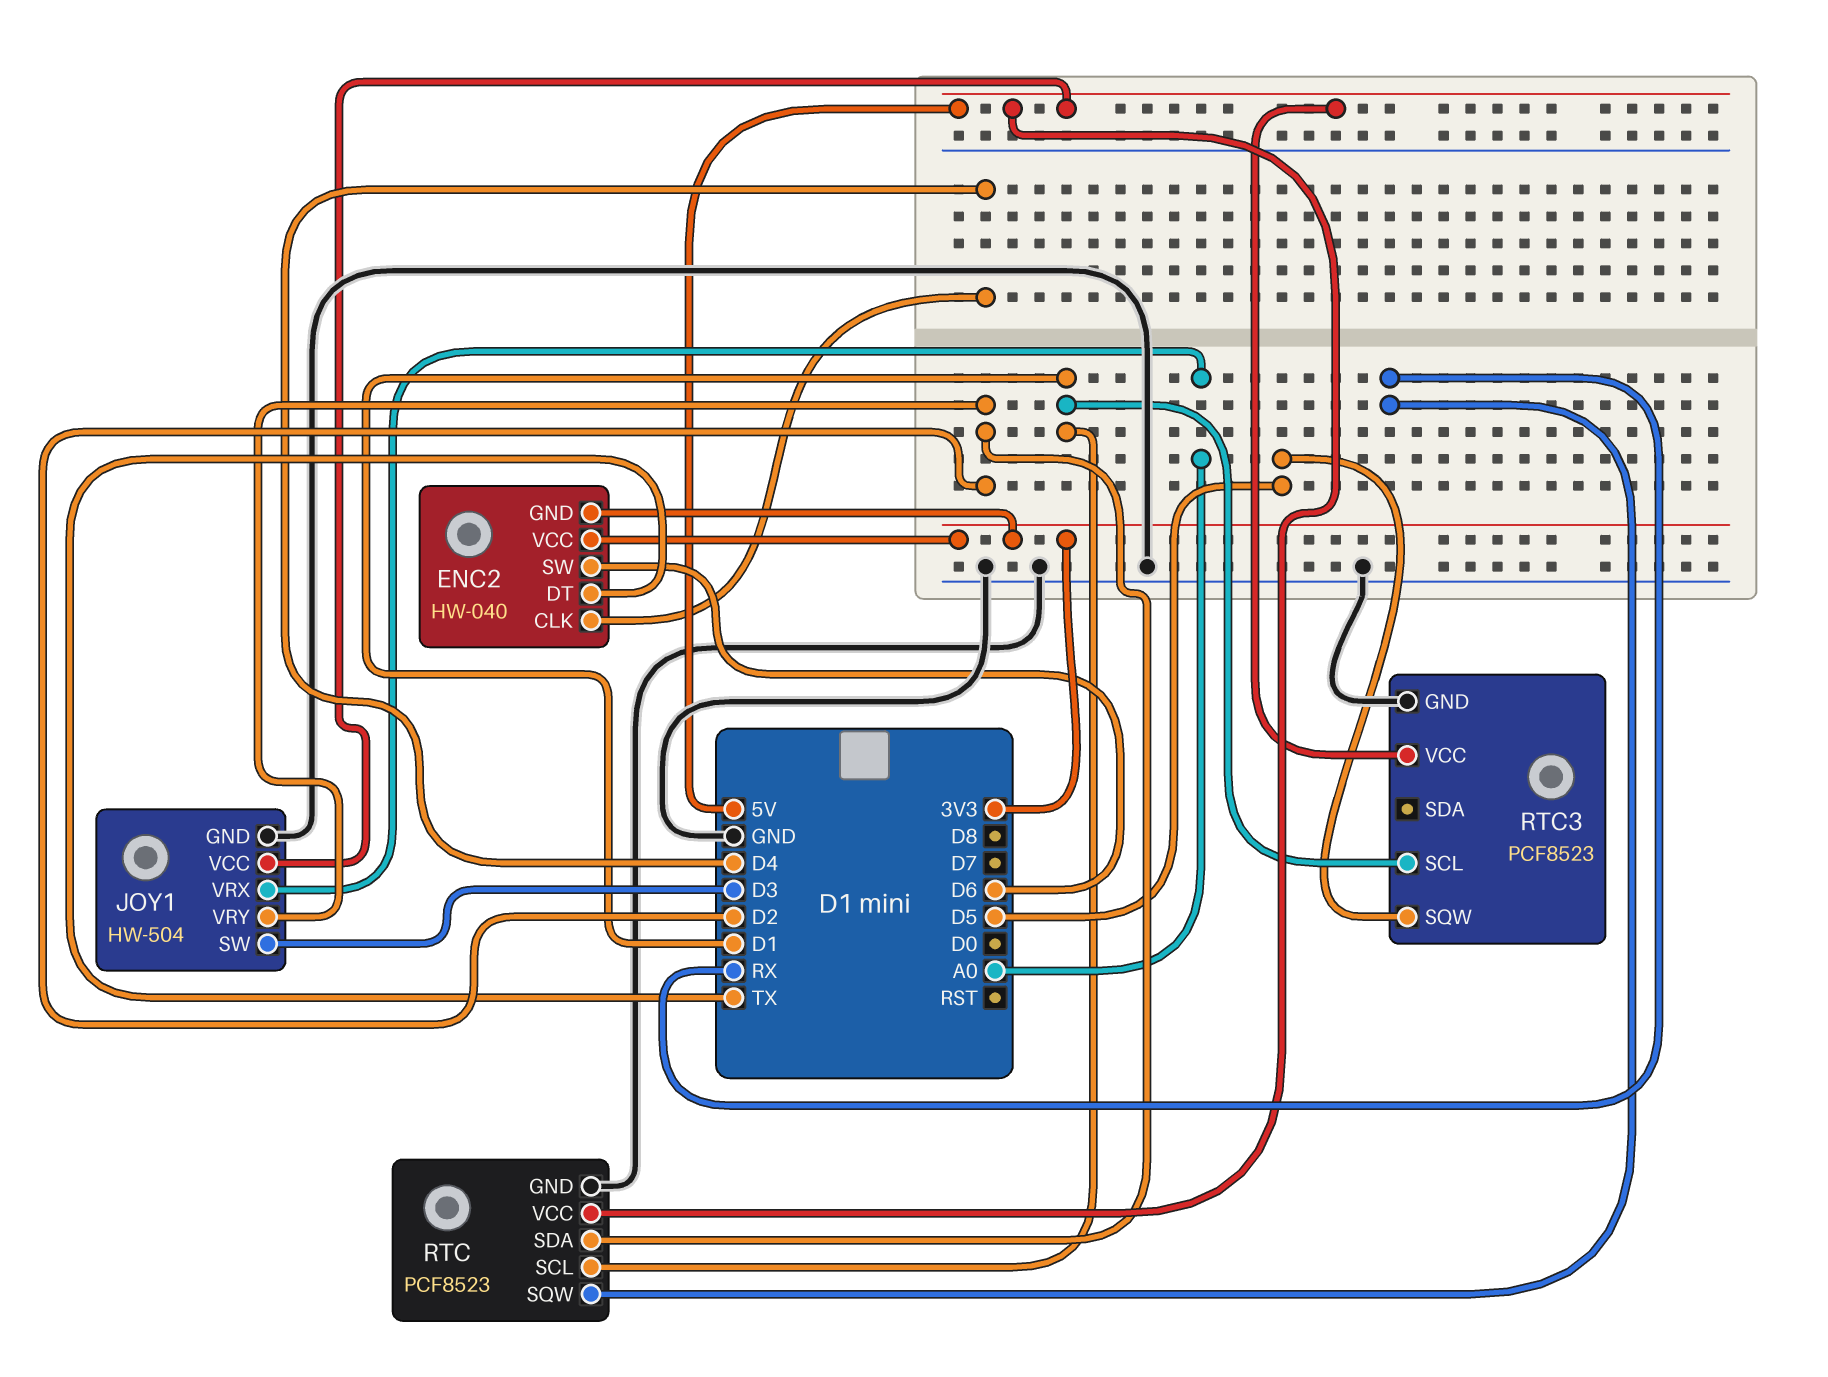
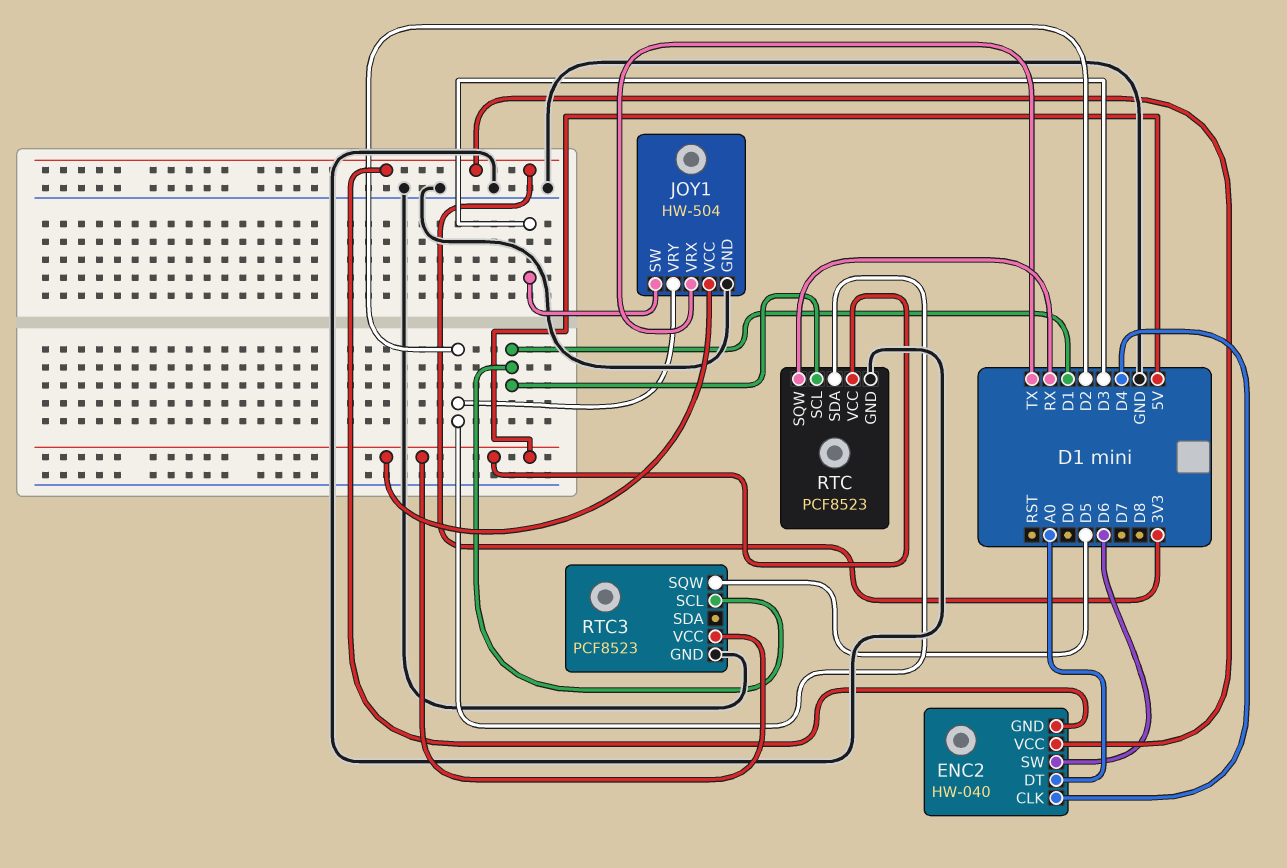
ENC2 pin DT: TX -> A0
JOY1 pin VRX: A0 -> TX

